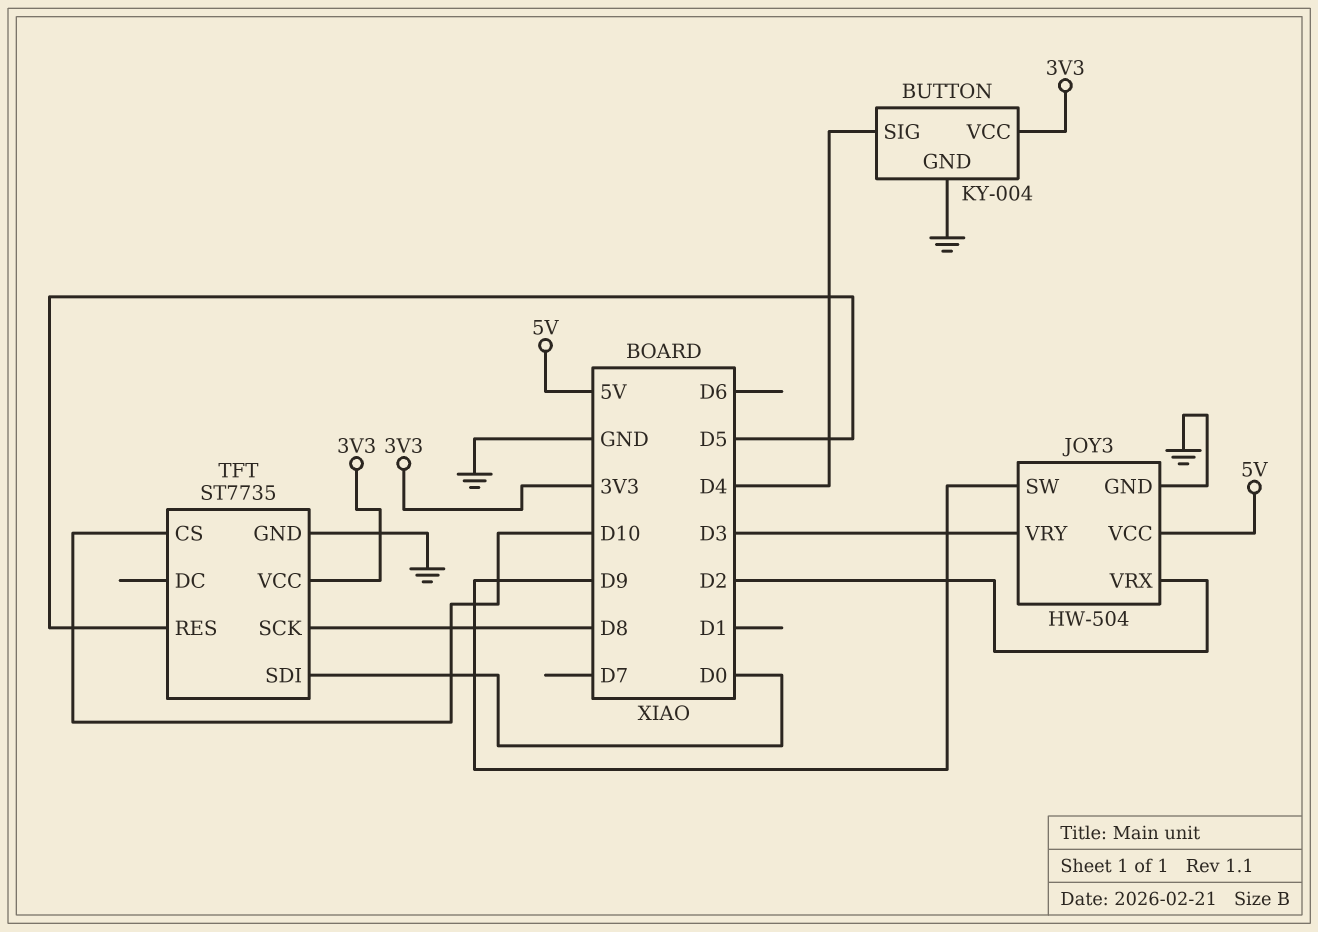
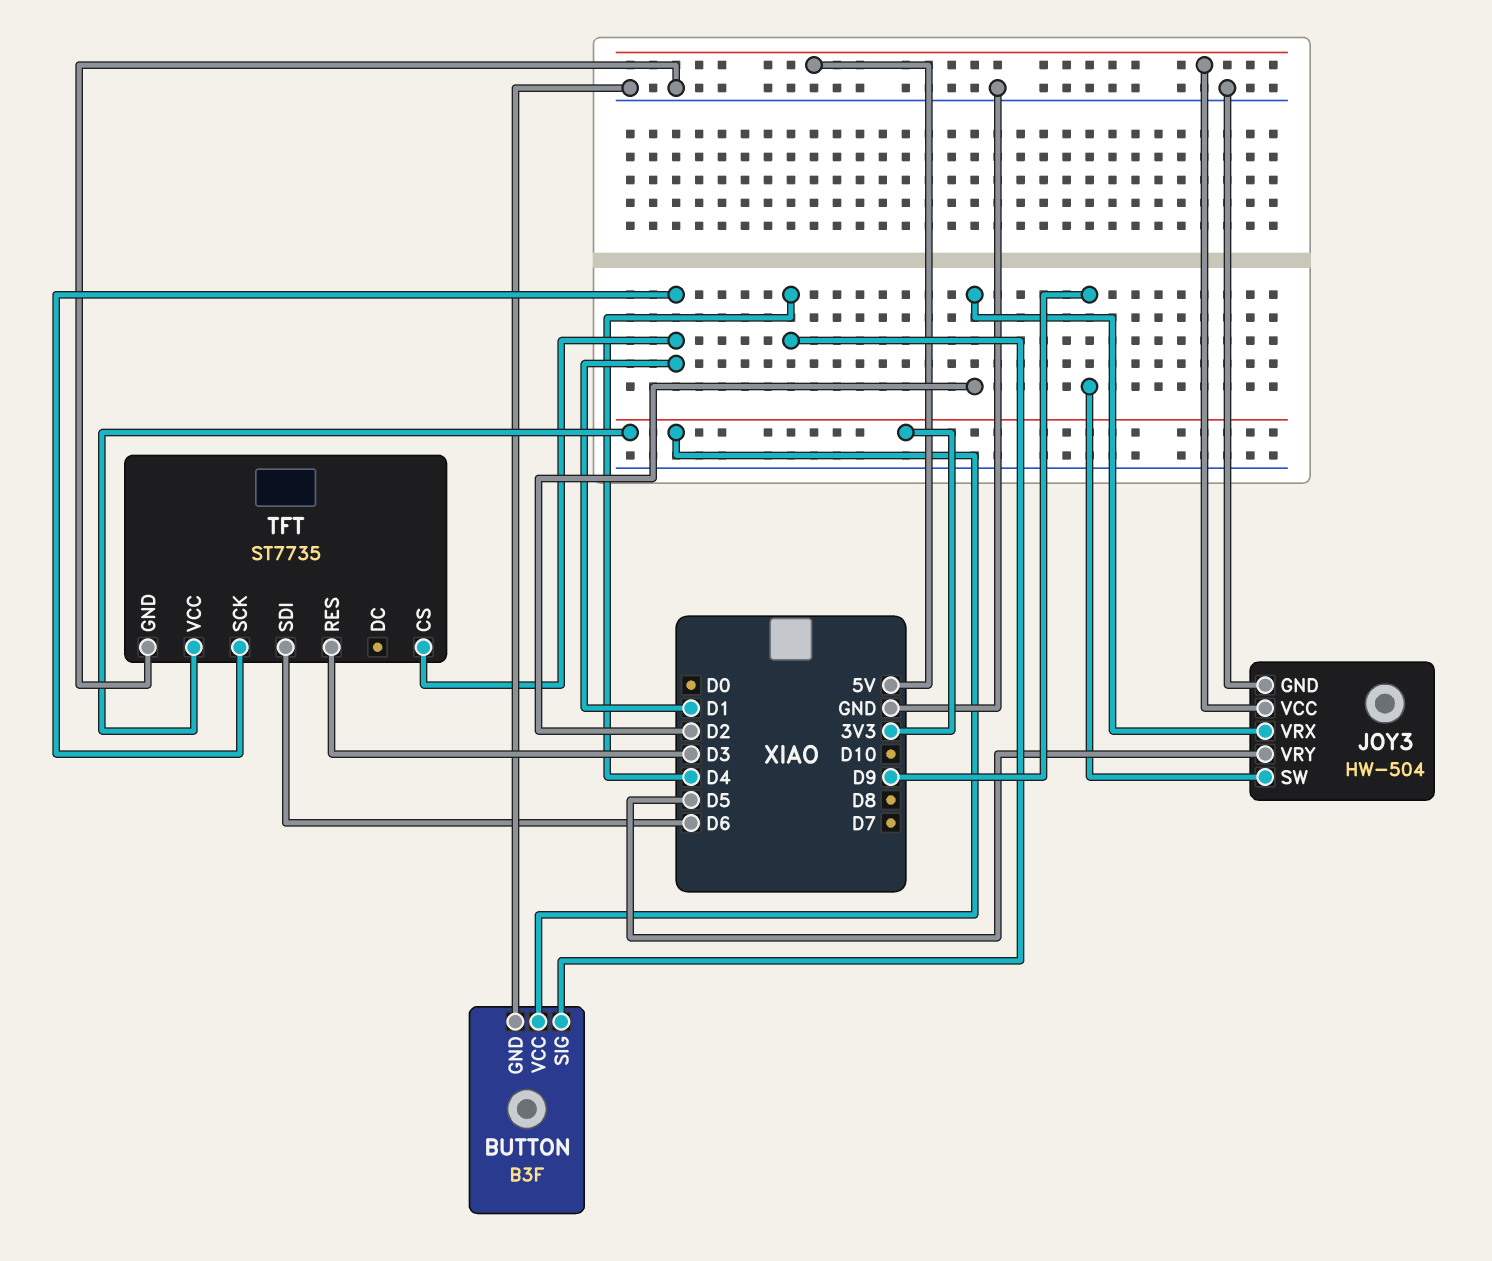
BUTTON: KY-004 -> B3F
JOY3 pin VRY: D3 -> D5
TFT pin CS: D10 -> D1
TFT pin RES: D5 -> D3
TFT pin SCK: D8 -> D1
TFT pin SDI: D0 -> D6

